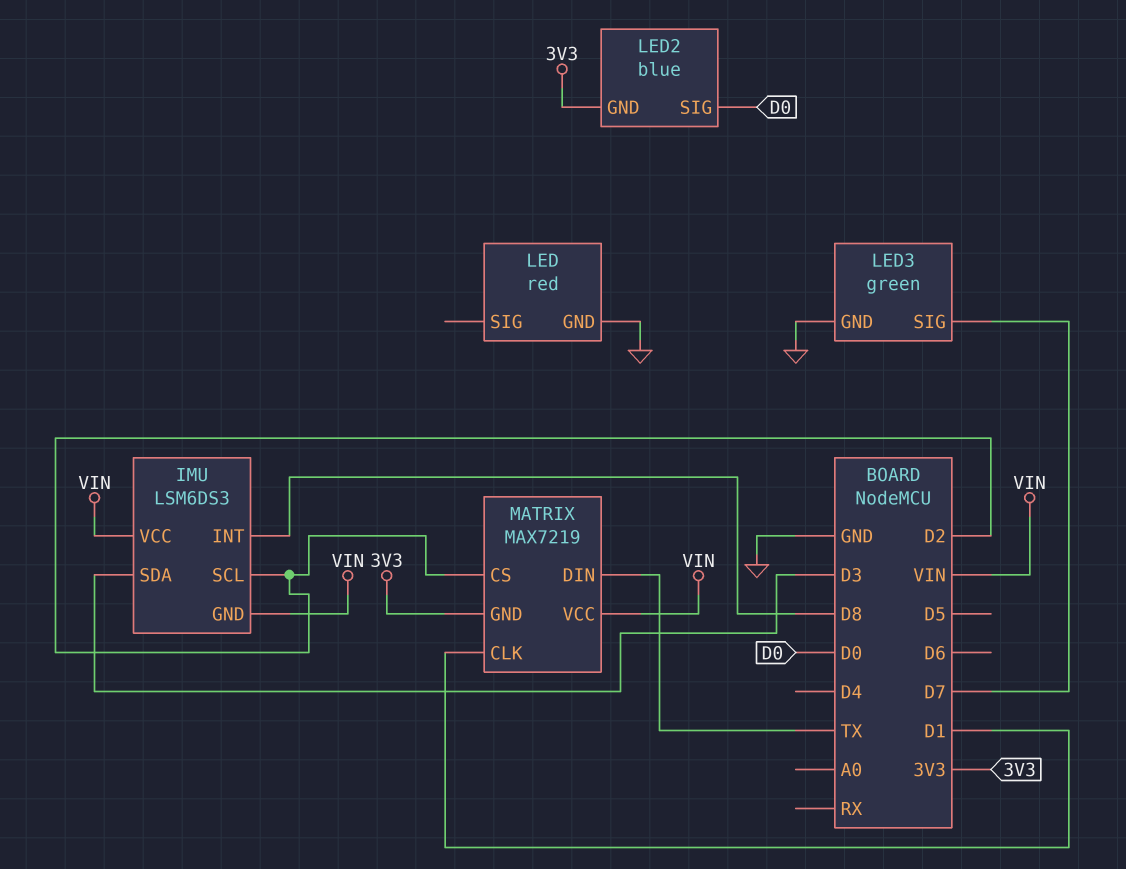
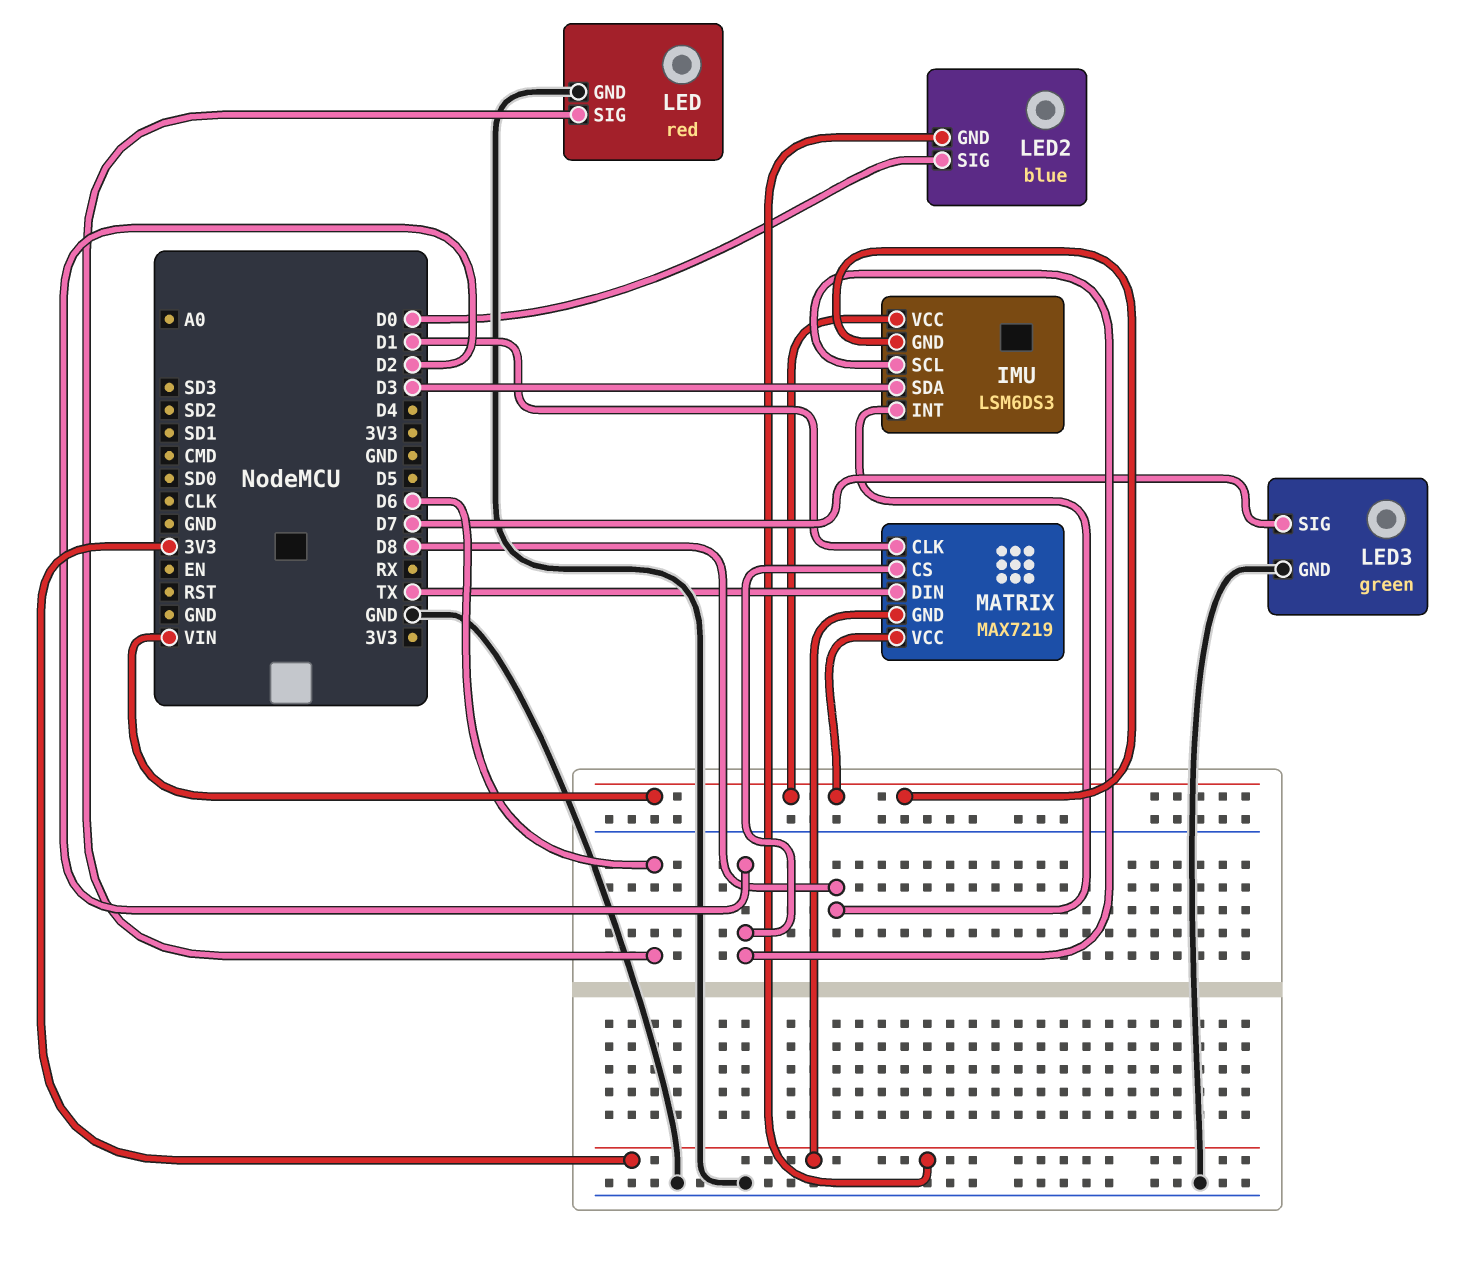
LED pin SIG: none -> D6

